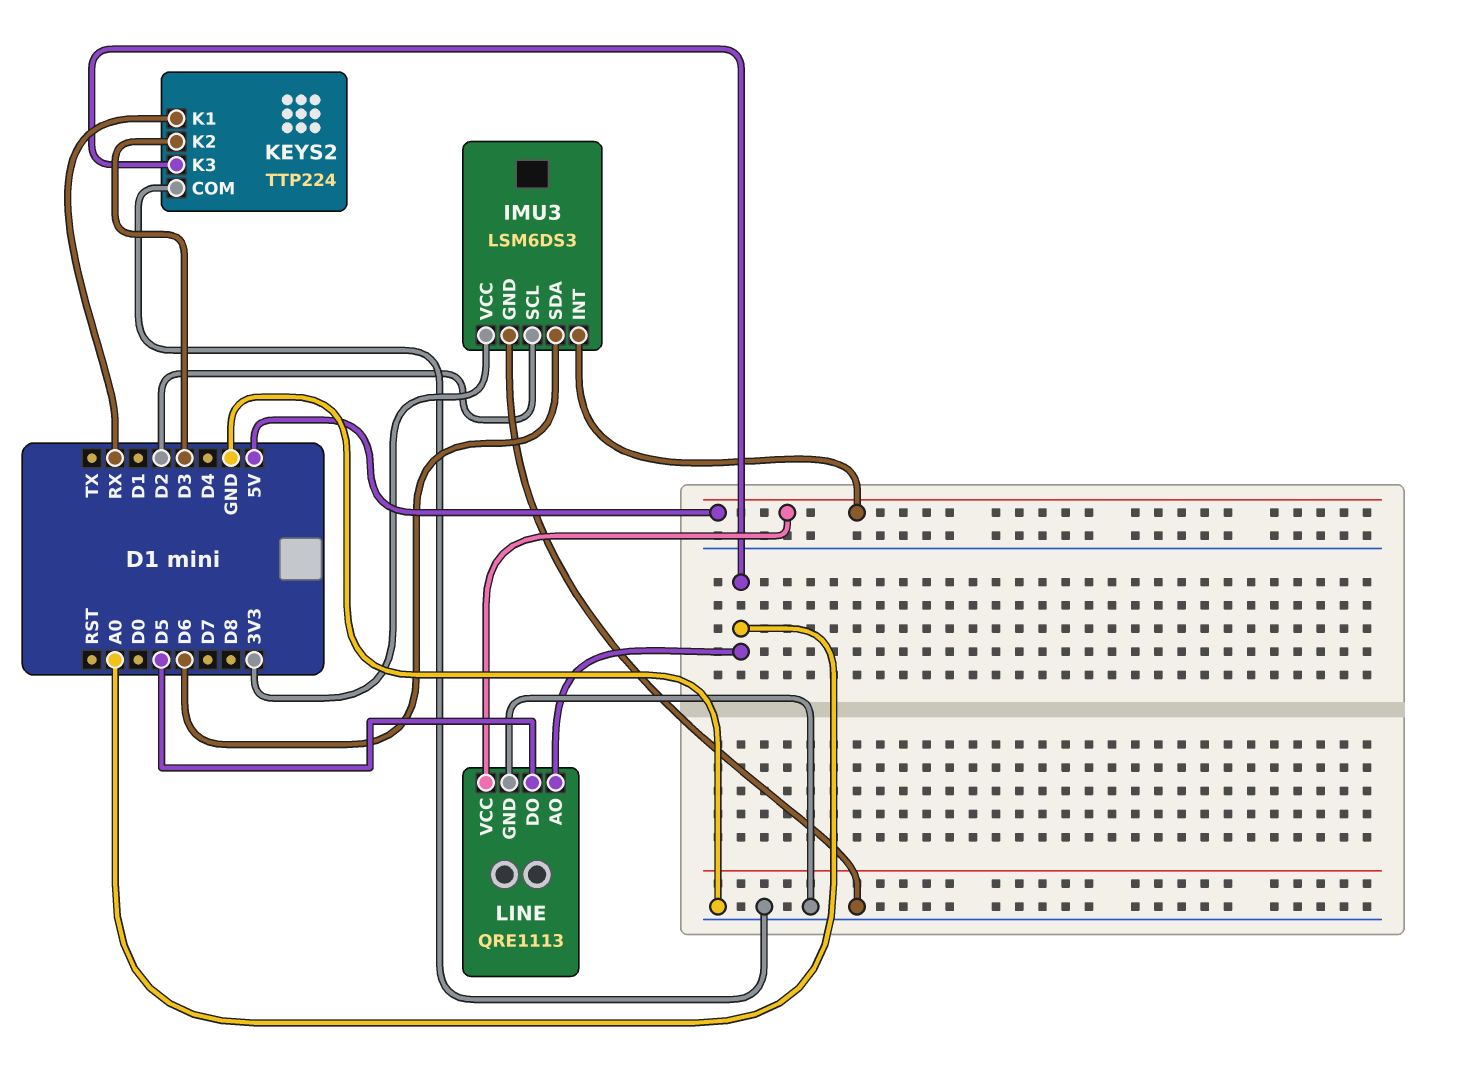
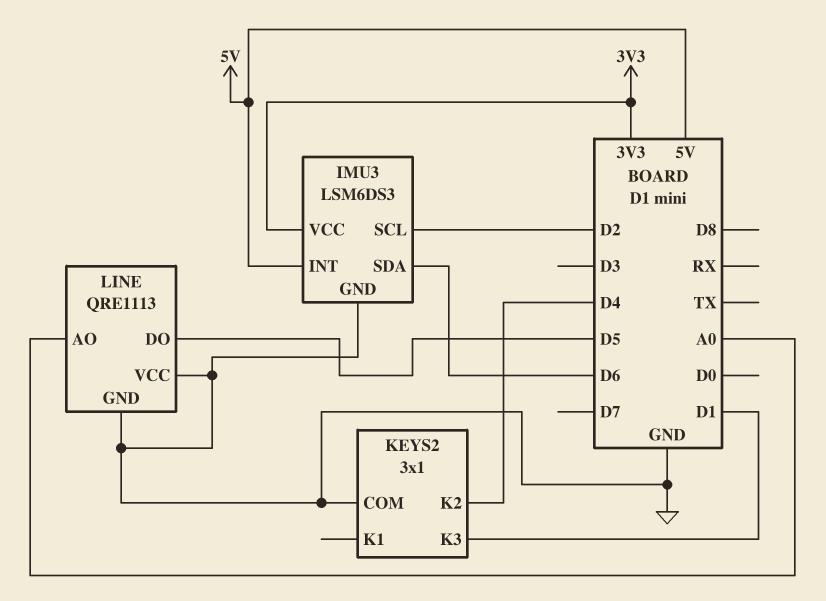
KEYS2: TTP224 -> 3x1
KEYS2 pin K1: RX -> none
KEYS2 pin K2: D3 -> D4
KEYS2 pin K3: A0 -> D1
LINE pin VCC: 5V -> GND

